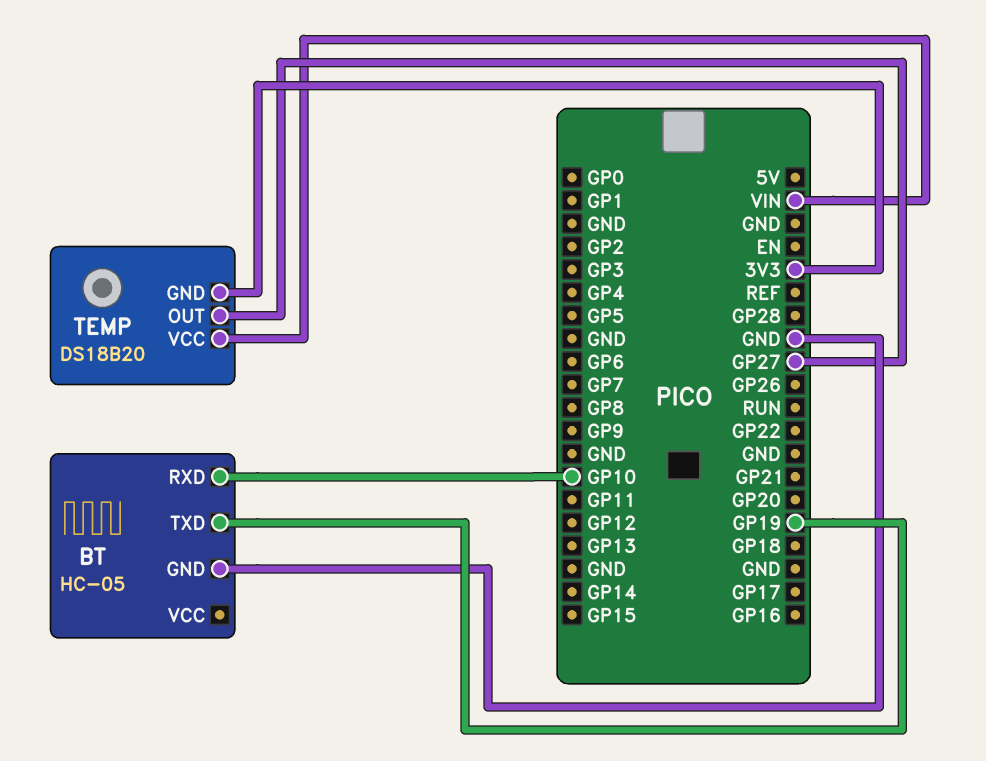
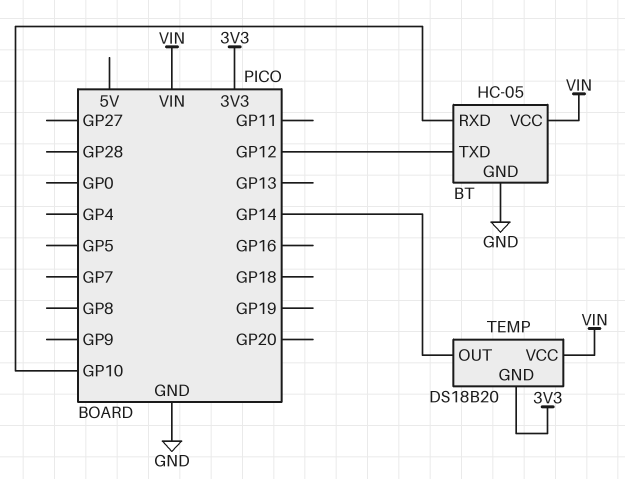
BT pin TXD: GP19 -> GP12
BT pin VCC: none -> VIN
TEMP pin OUT: GP27 -> GP14

